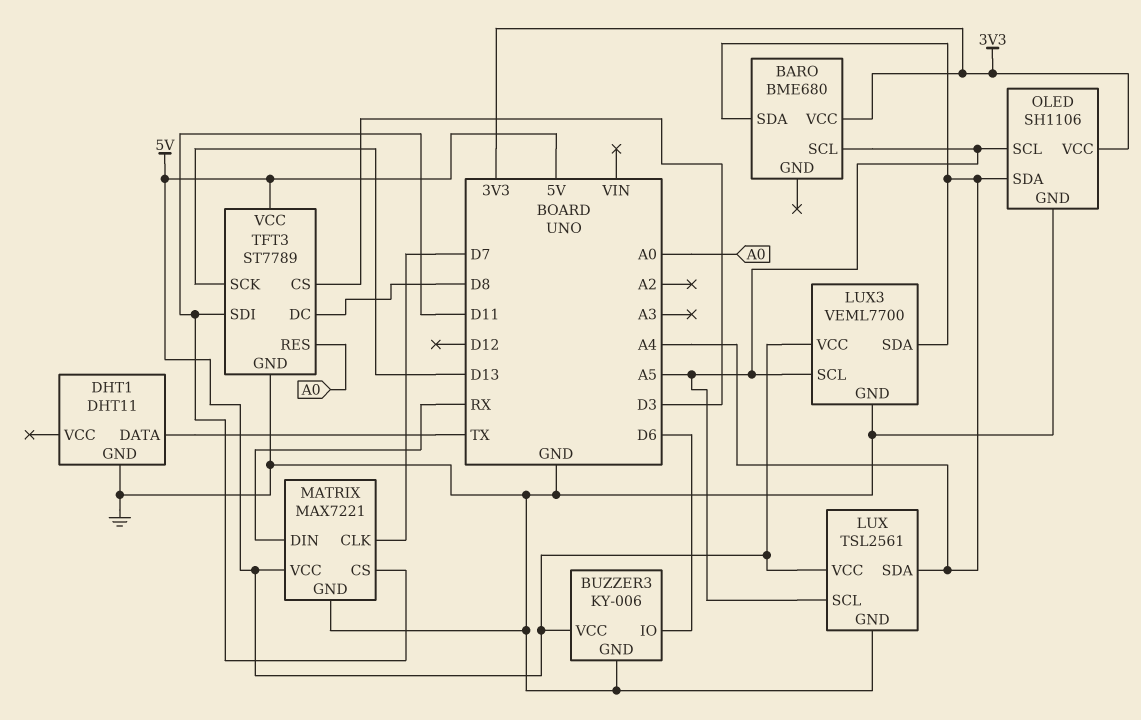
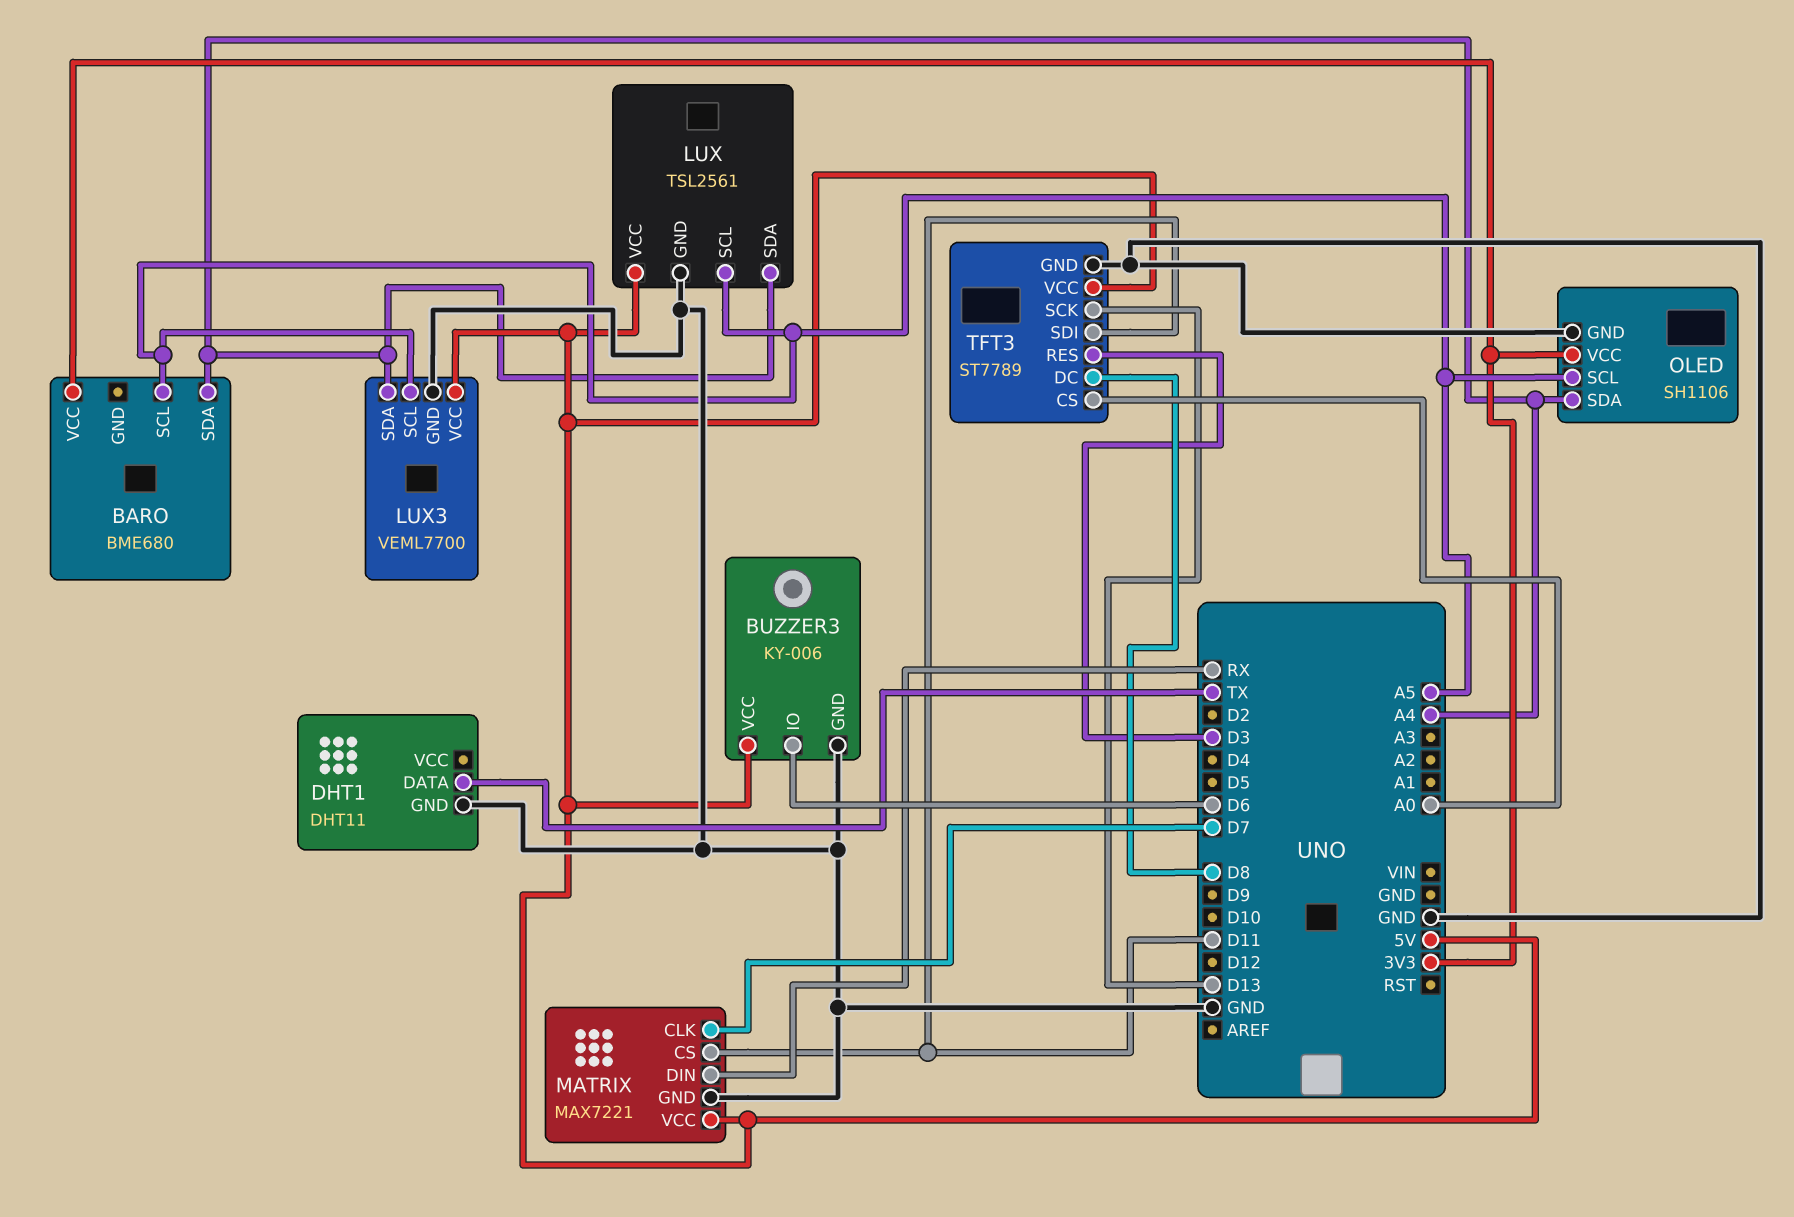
TFT3 pin CS: D3 -> A0
TFT3 pin RES: A0 -> D3

